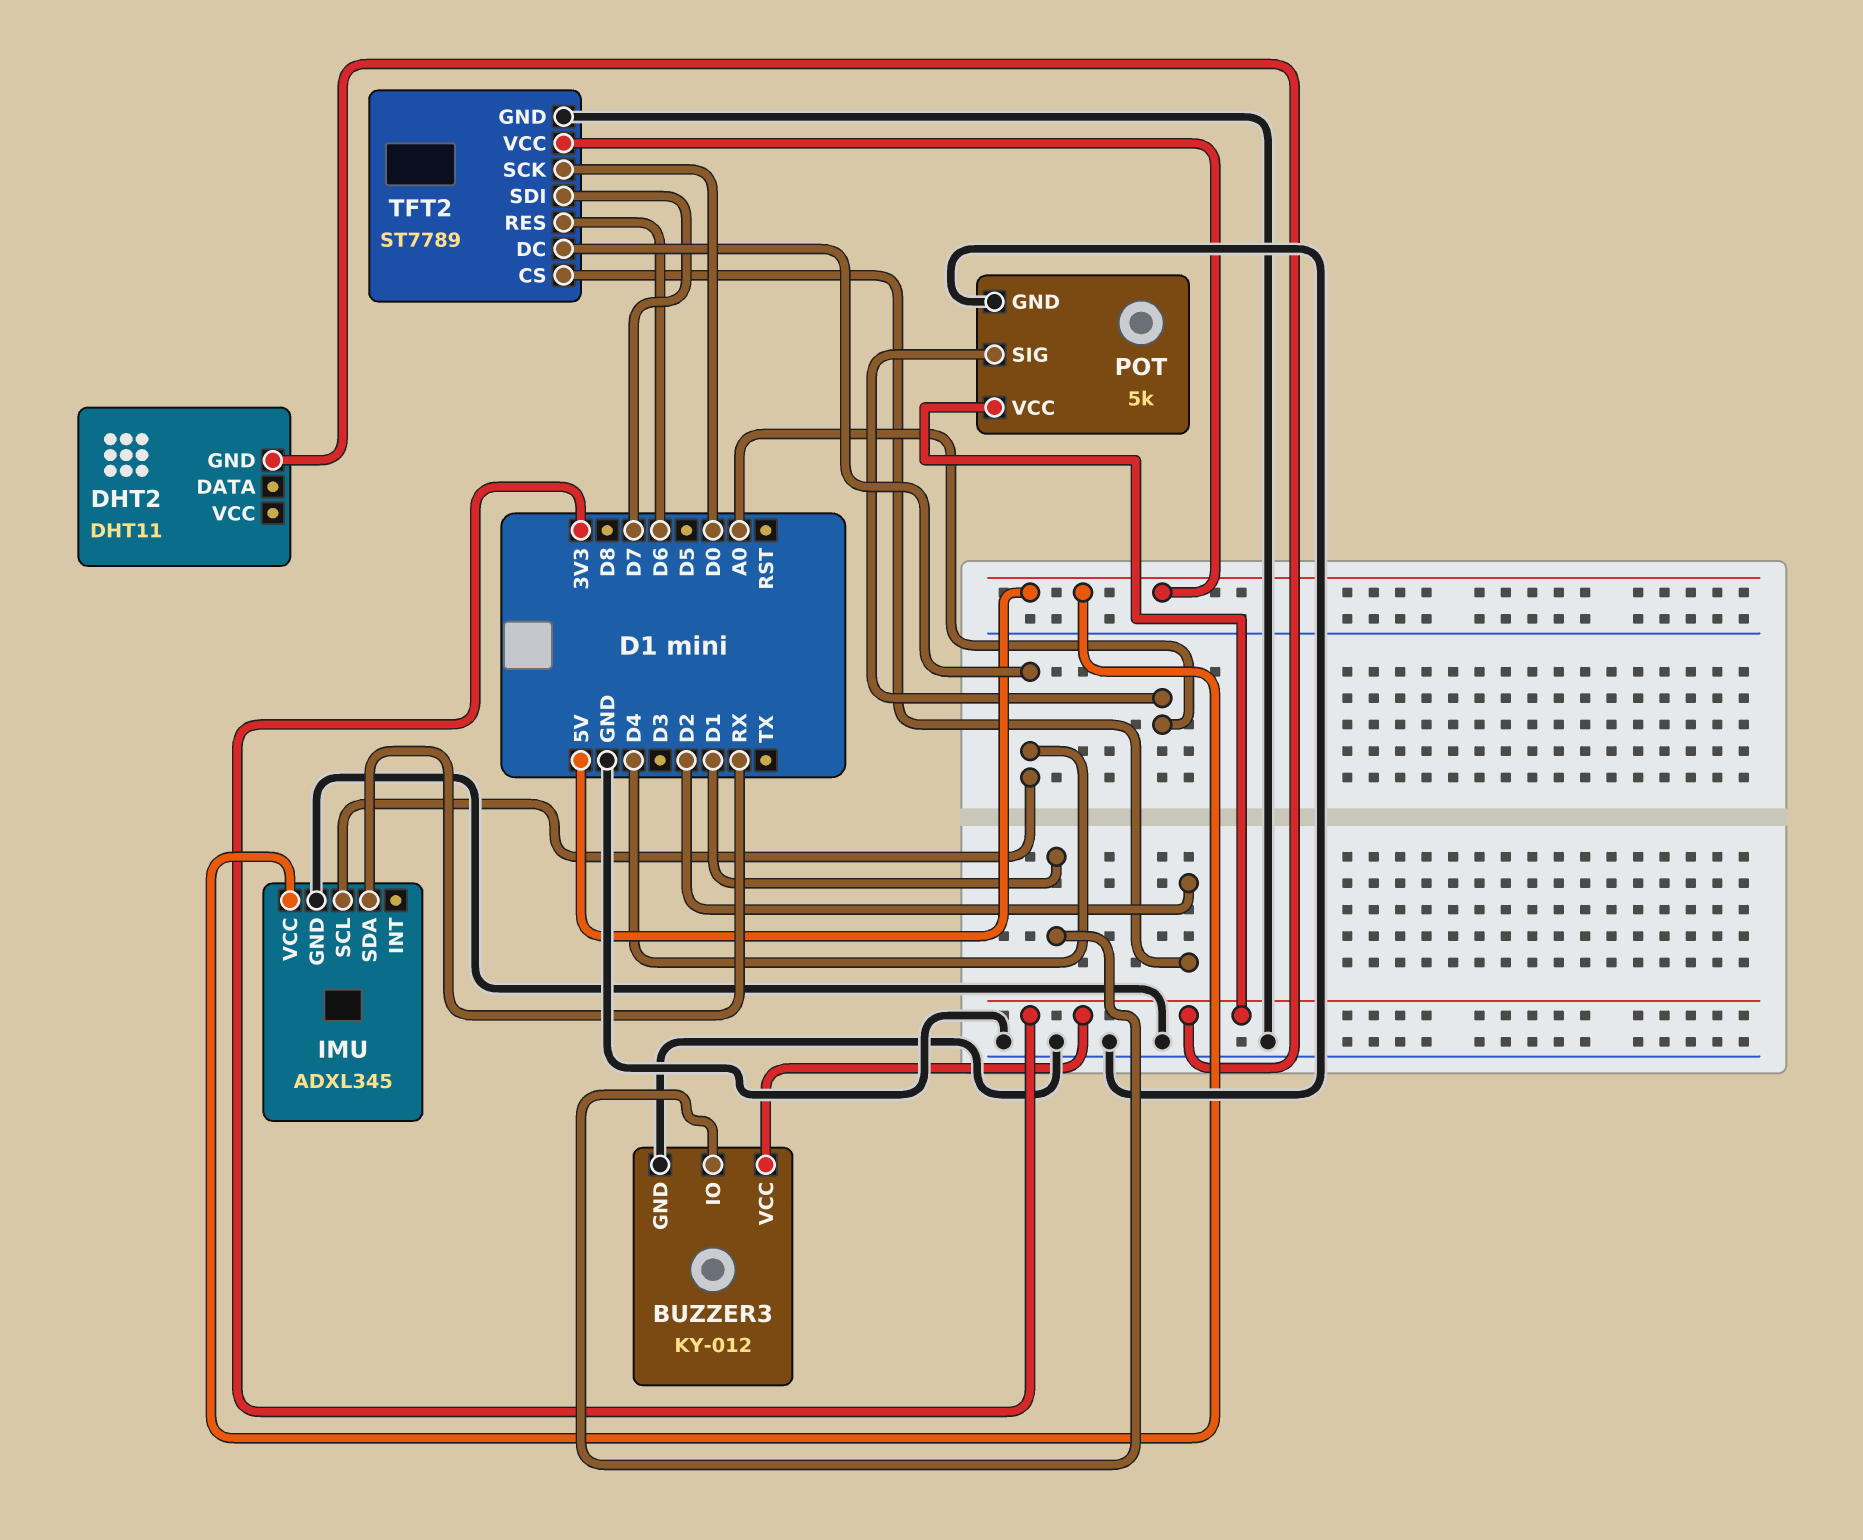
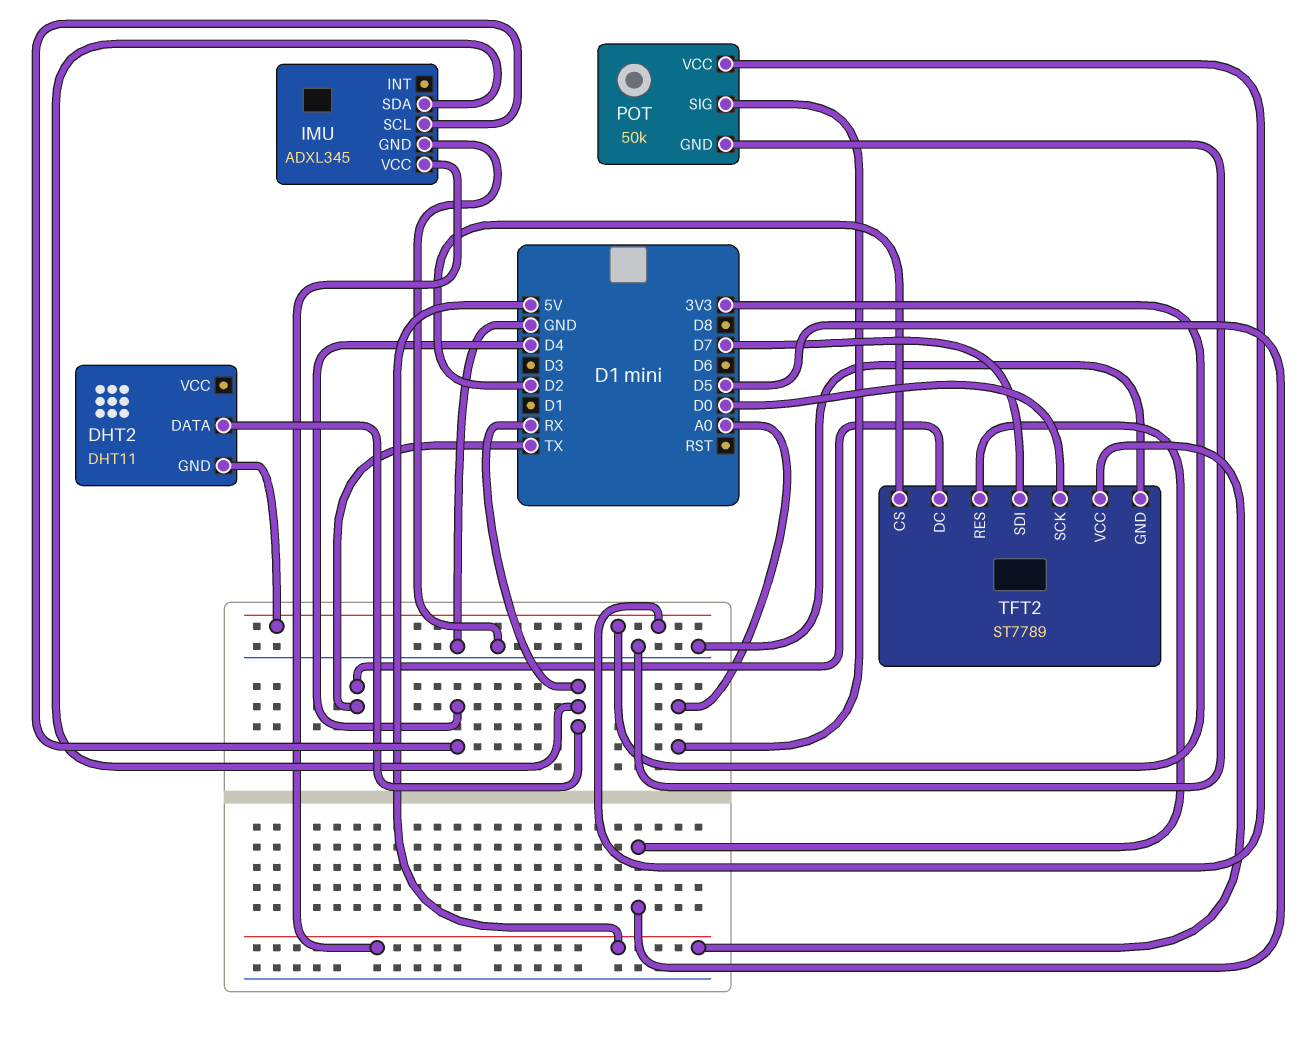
BUZZER3: KY-012 -> none
BUZZER3 pin GND: GND -> none
BUZZER3 pin IO: D1 -> none
BUZZER3 pin VCC: 3V3 -> none
DHT2 pin DATA: none -> RX
POT: 5k -> 50k
TFT2 pin DC: D4 -> TX
TFT2 pin RES: D6 -> D5

